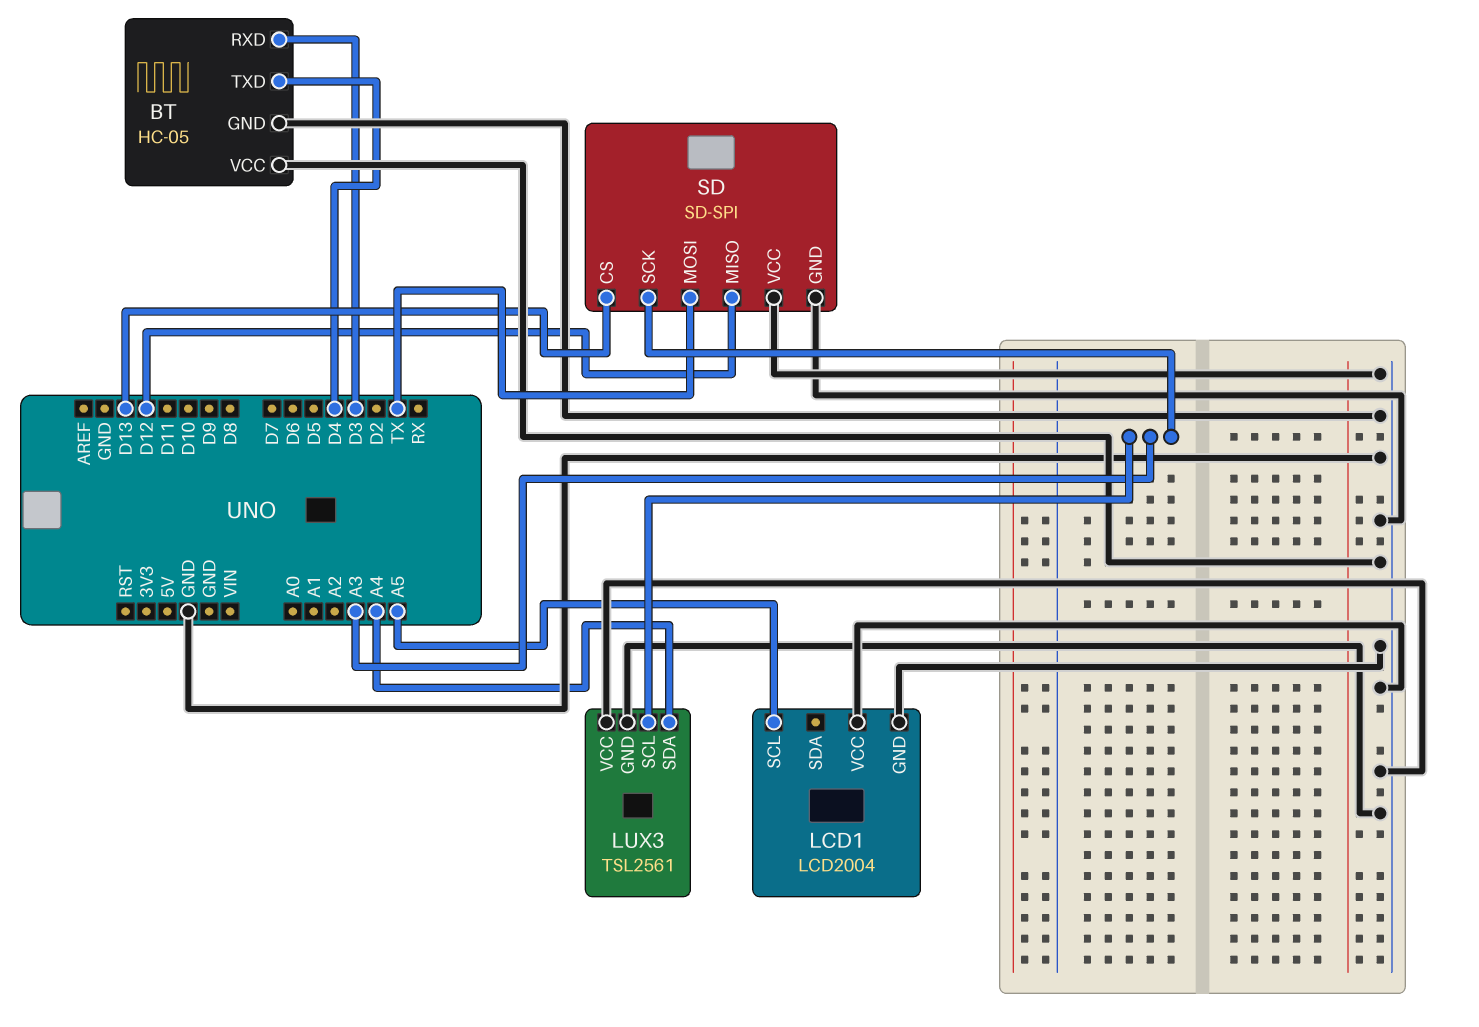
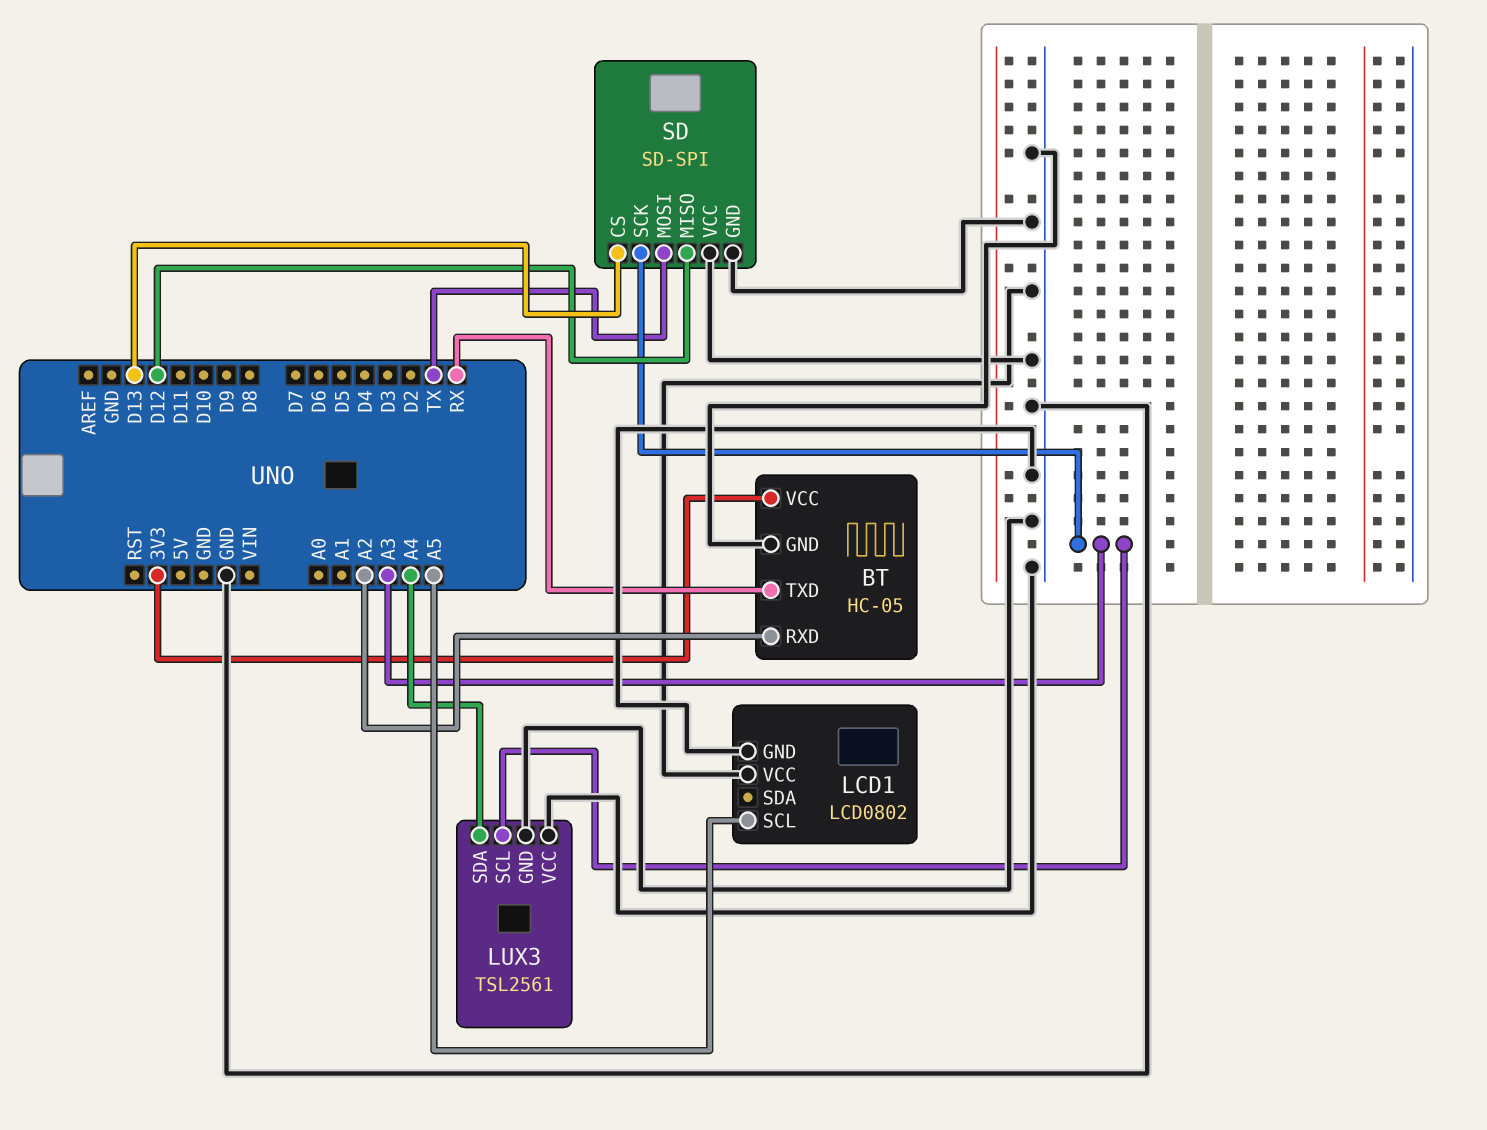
BT pin RXD: D3 -> A2
BT pin TXD: D4 -> RX
BT pin VCC: GND -> 3V3
LCD1: LCD2004 -> LCD0802

